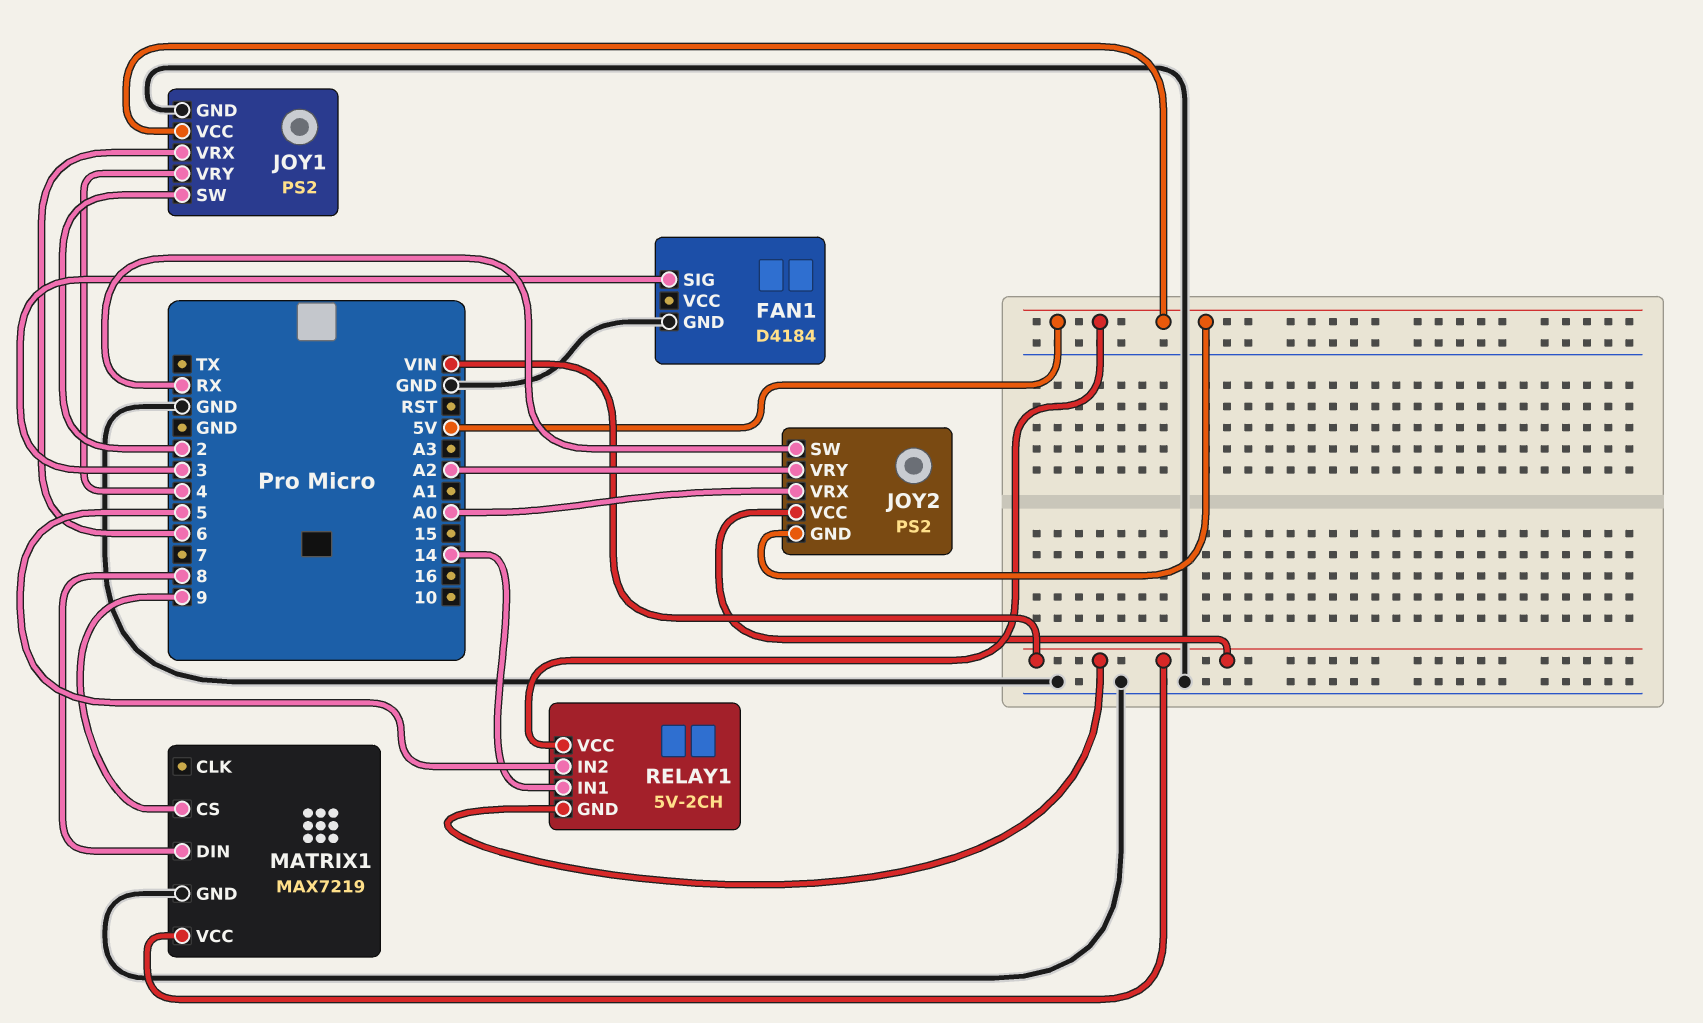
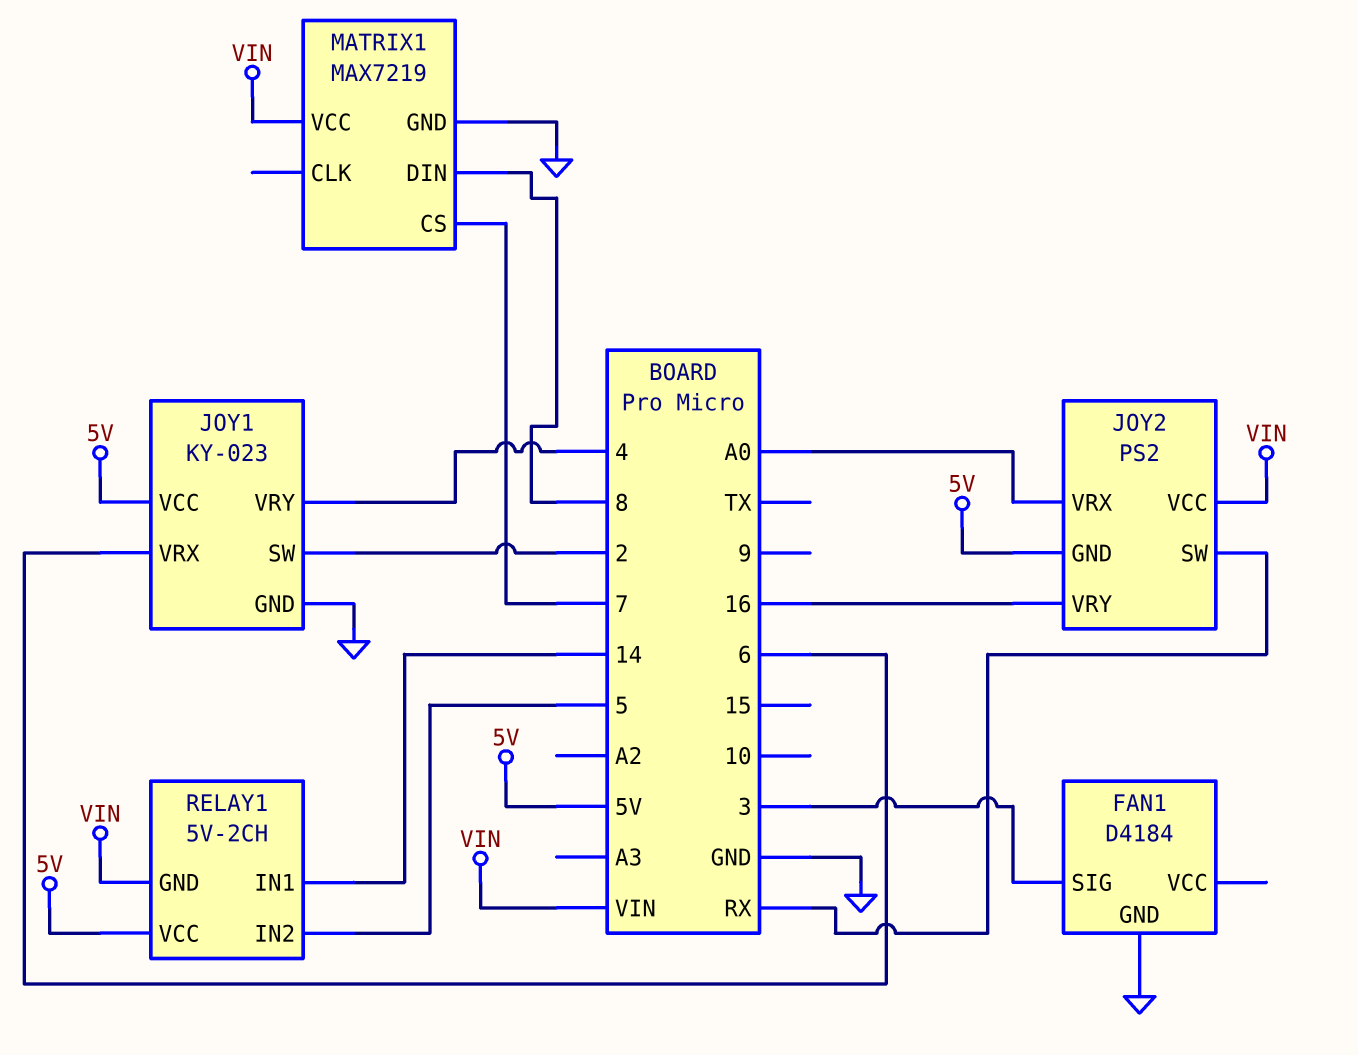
JOY1: PS2 -> KY-023
JOY2 pin VRY: A2 -> 16
MATRIX1 pin CS: 9 -> 7

